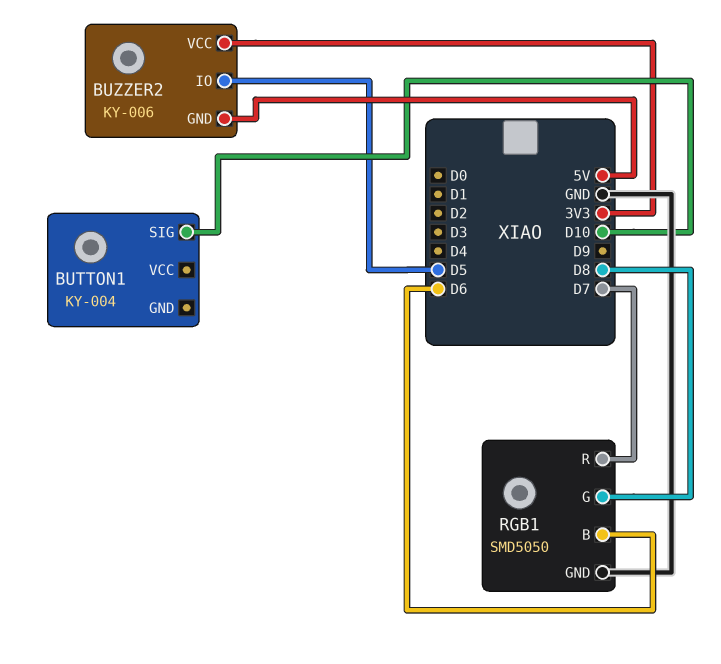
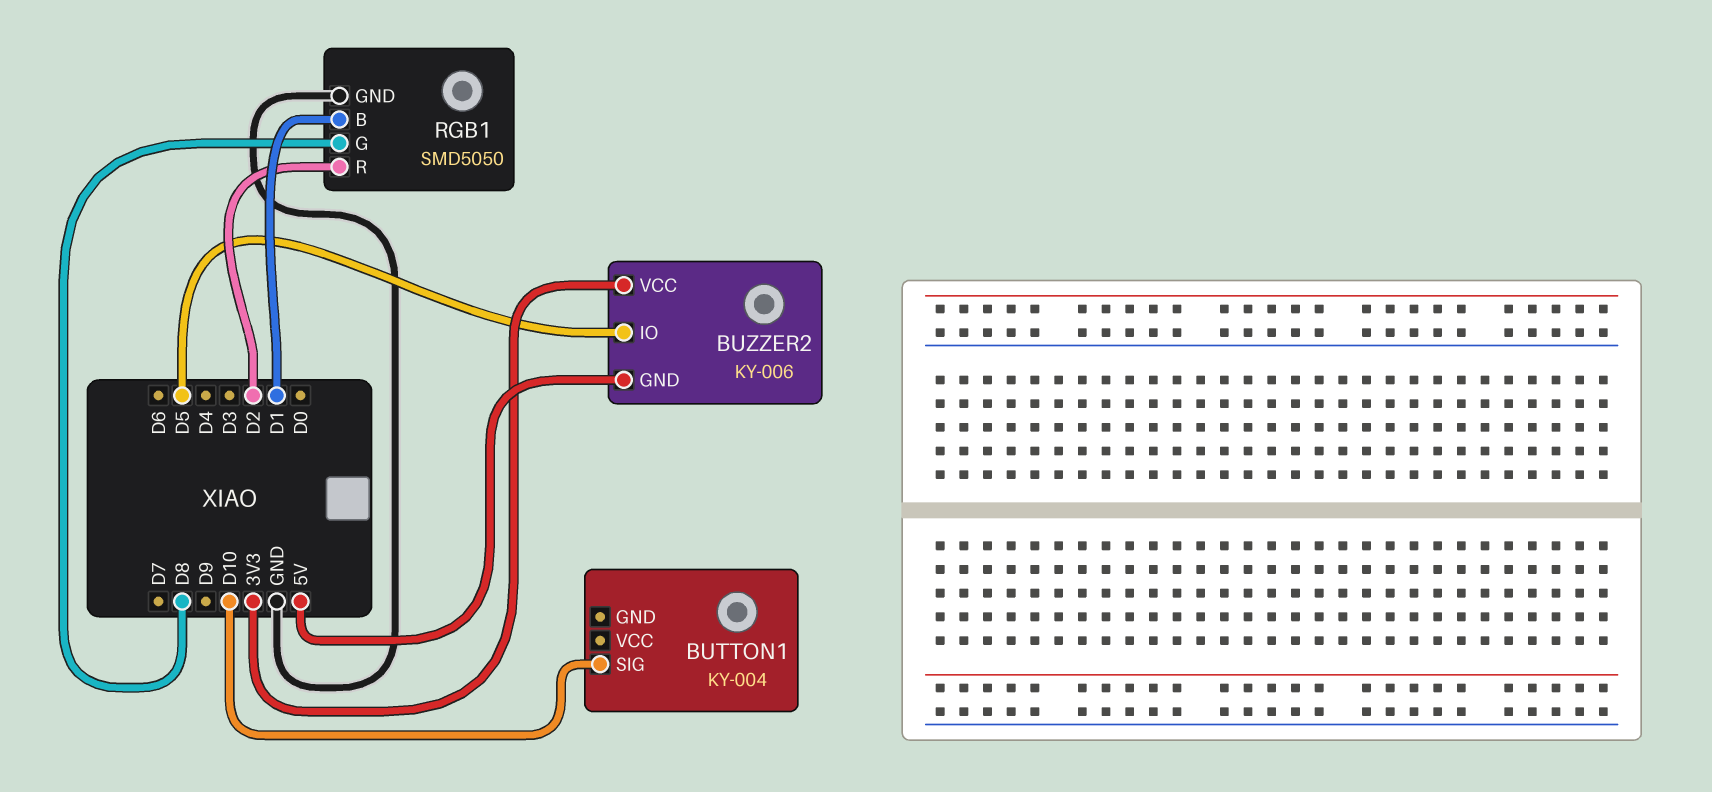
RGB1 pin B: D6 -> D1
RGB1 pin R: D7 -> D2

